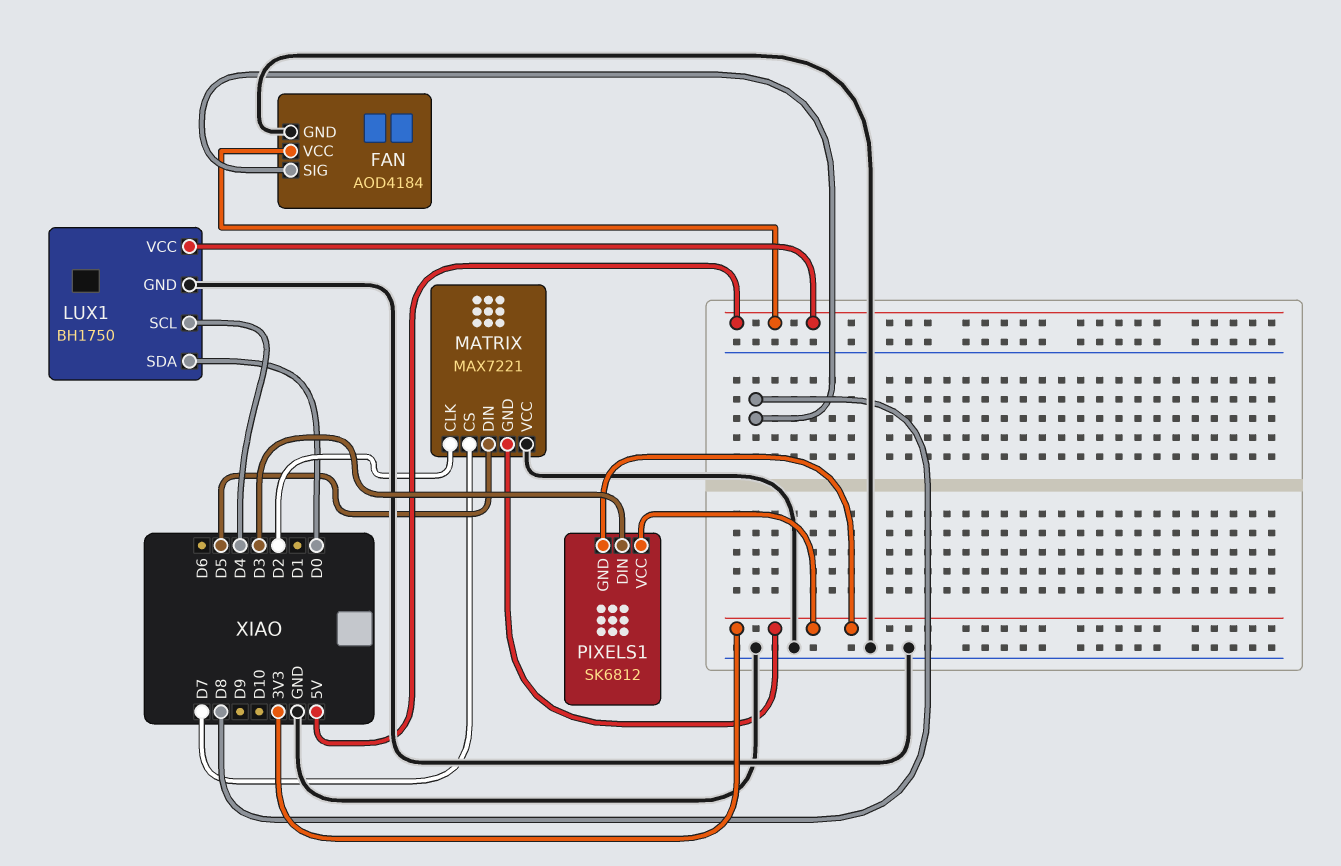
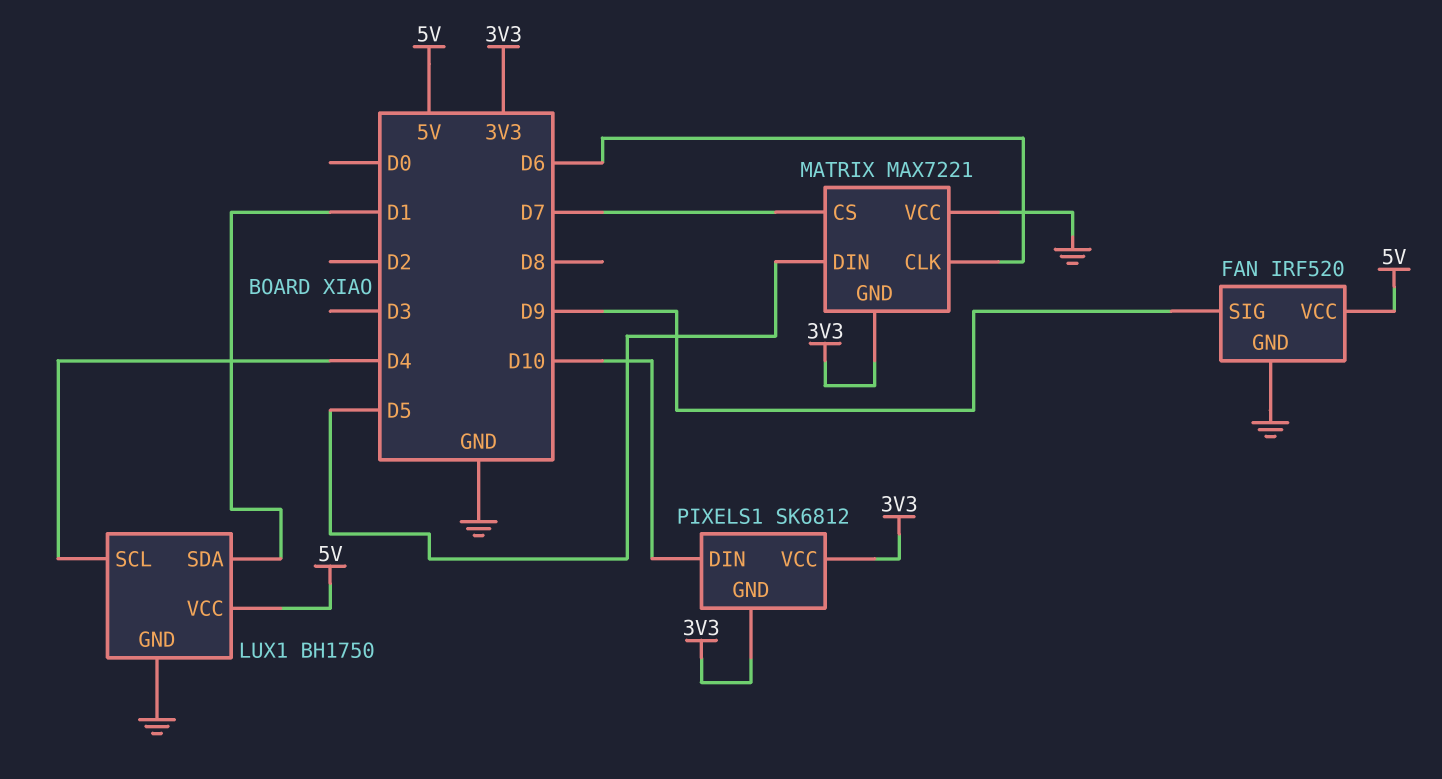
FAN: AOD4184 -> IRF520
FAN pin SIG: D8 -> D9
LUX1 pin SDA: D0 -> D1
MATRIX pin CLK: D2 -> D6
PIXELS1 pin DIN: D3 -> D10

